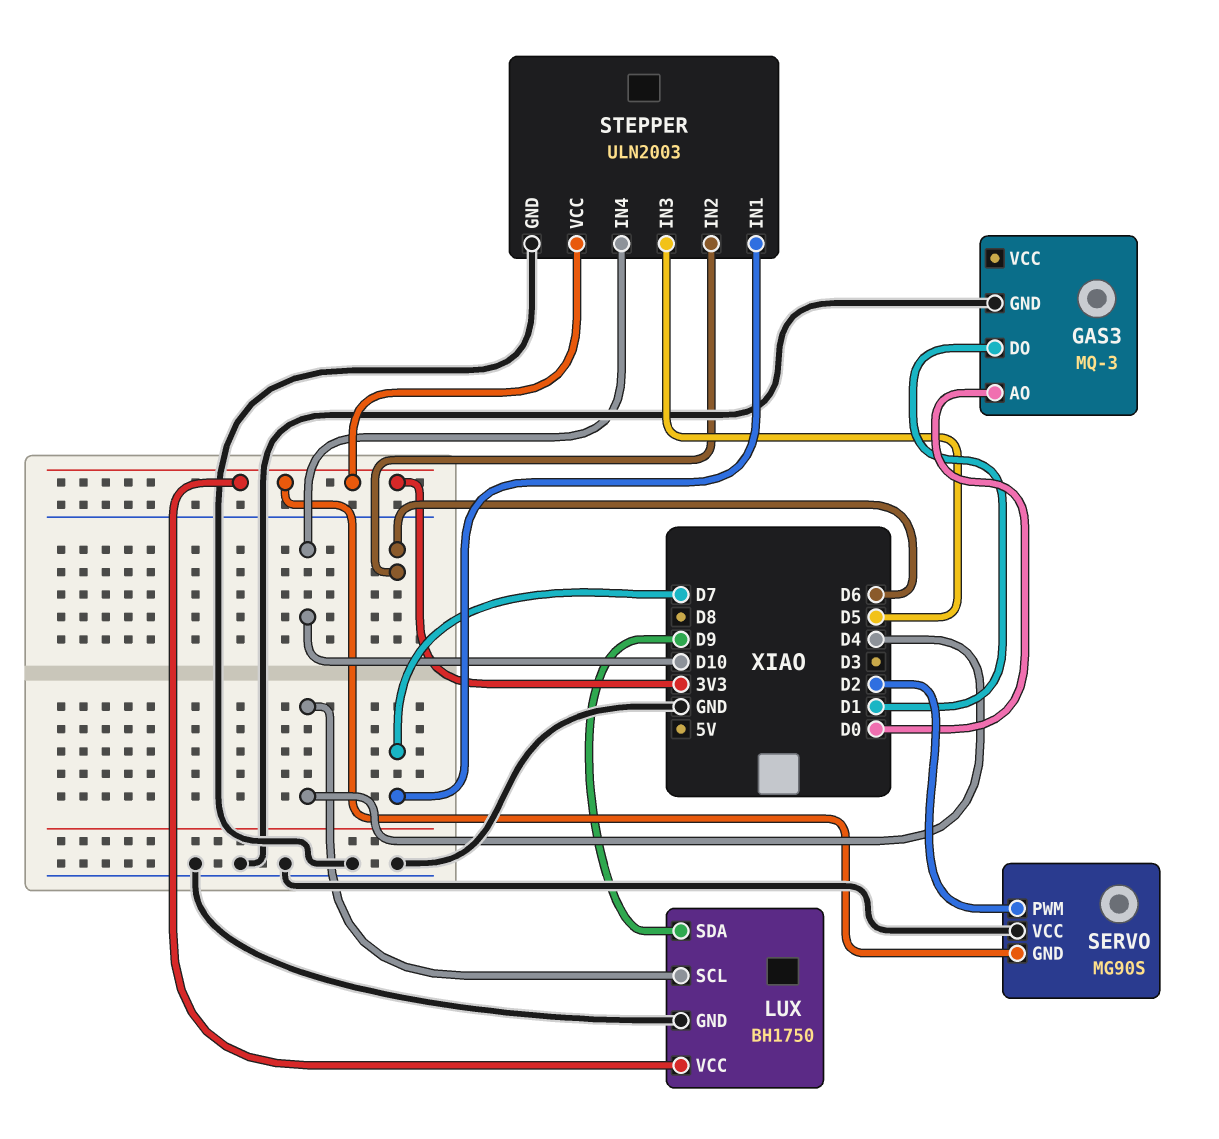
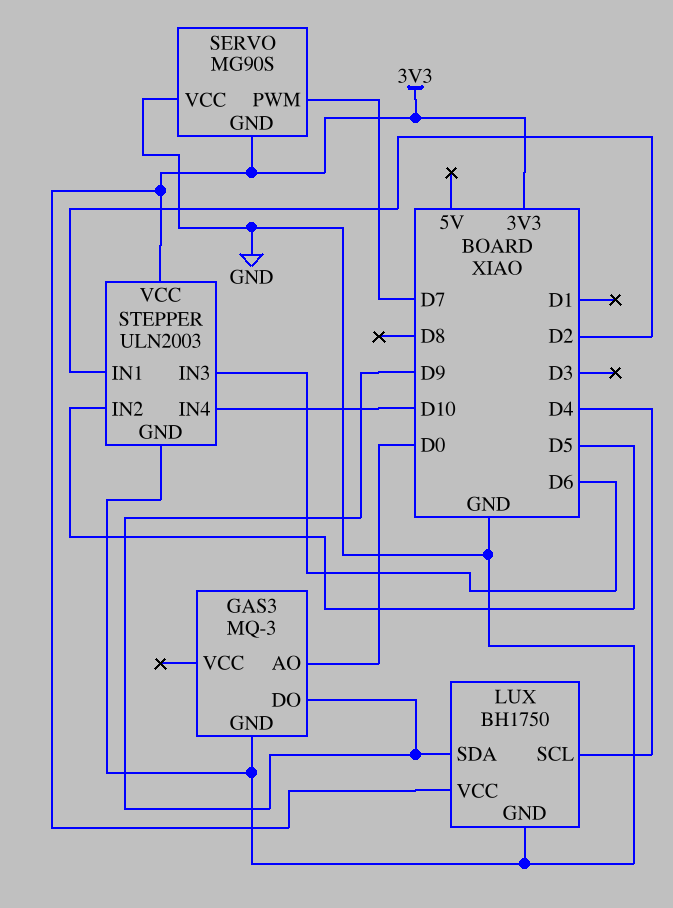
GAS3 pin DO: D1 -> D9
SERVO pin PWM: D2 -> D7
STEPPER pin IN1: D7 -> D2
STEPPER pin IN2: D6 -> D5
STEPPER pin IN3: D5 -> D6

